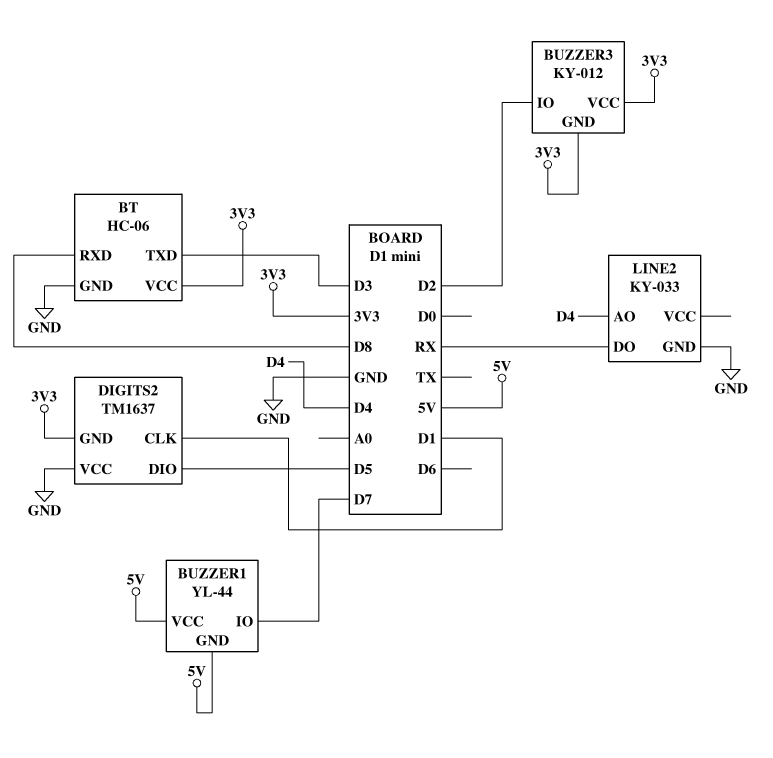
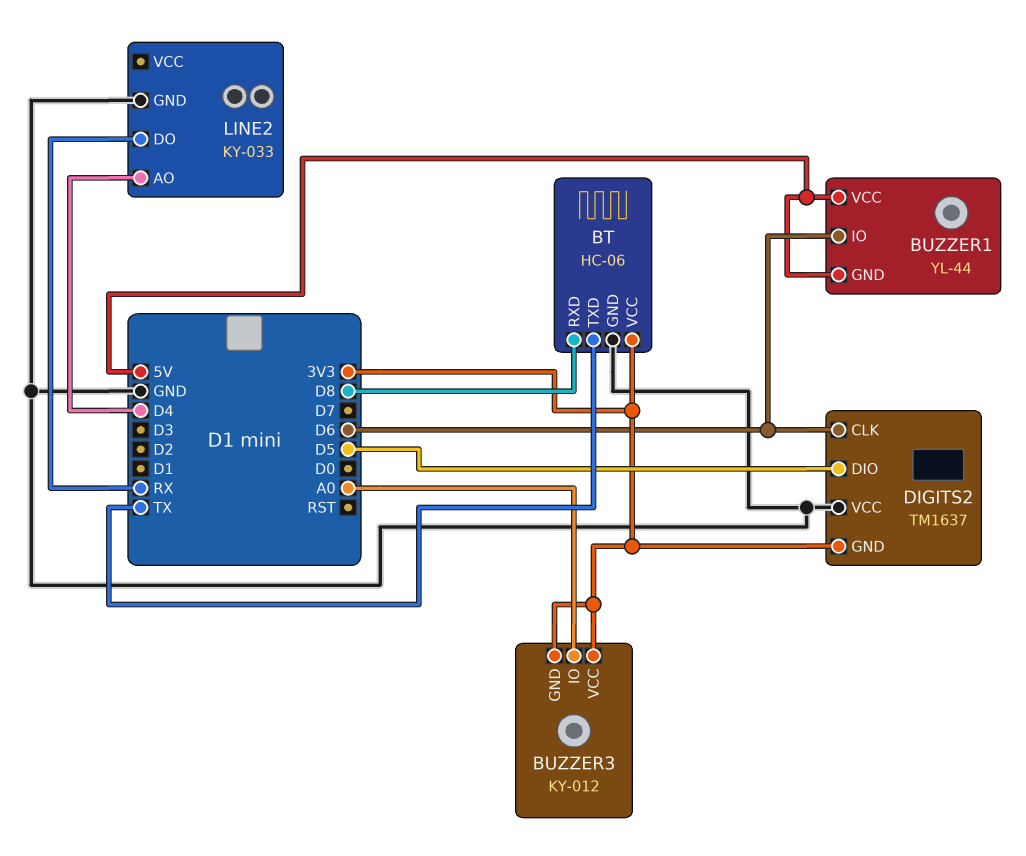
BT pin TXD: D3 -> TX
BUZZER1 pin IO: D7 -> D6
BUZZER3 pin IO: D2 -> A0
DIGITS2 pin CLK: D1 -> D6

